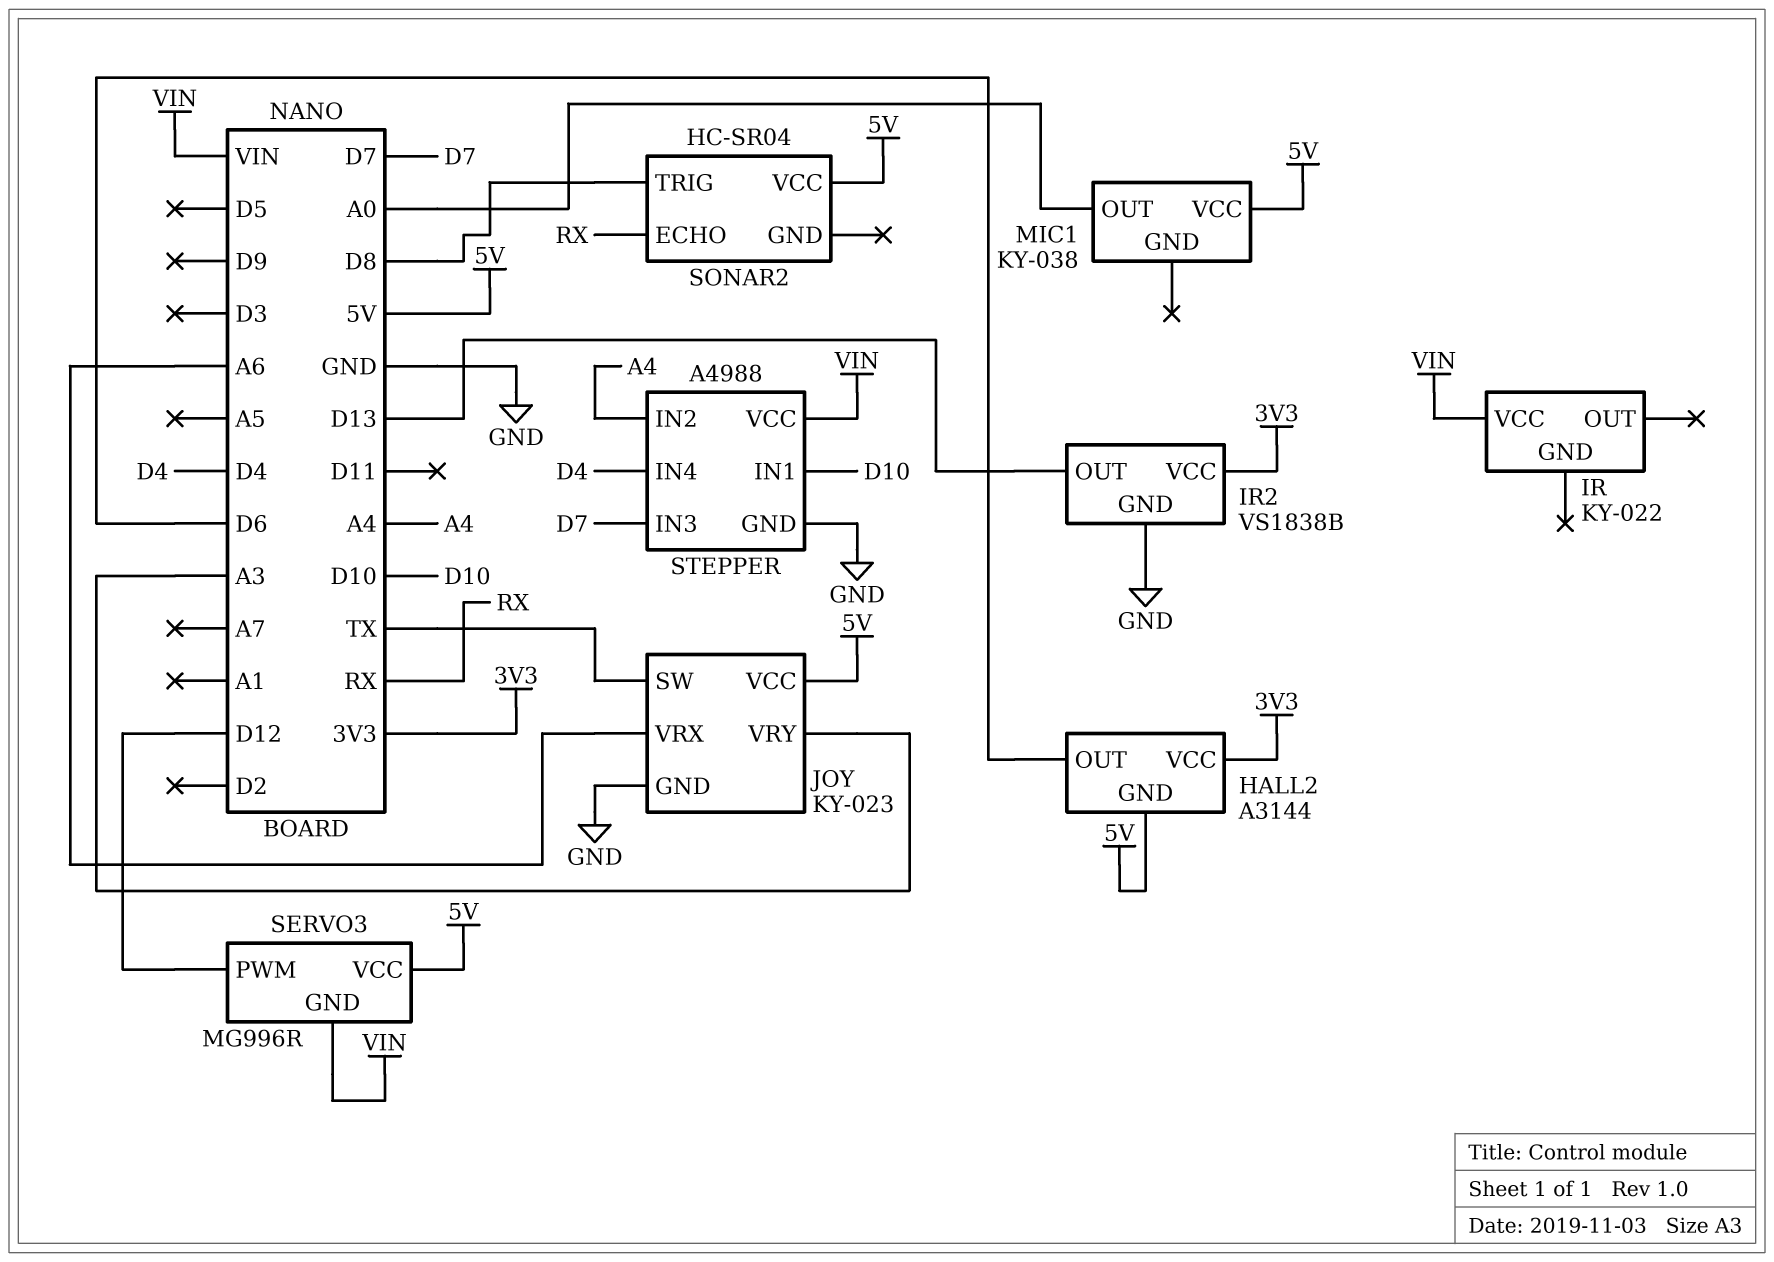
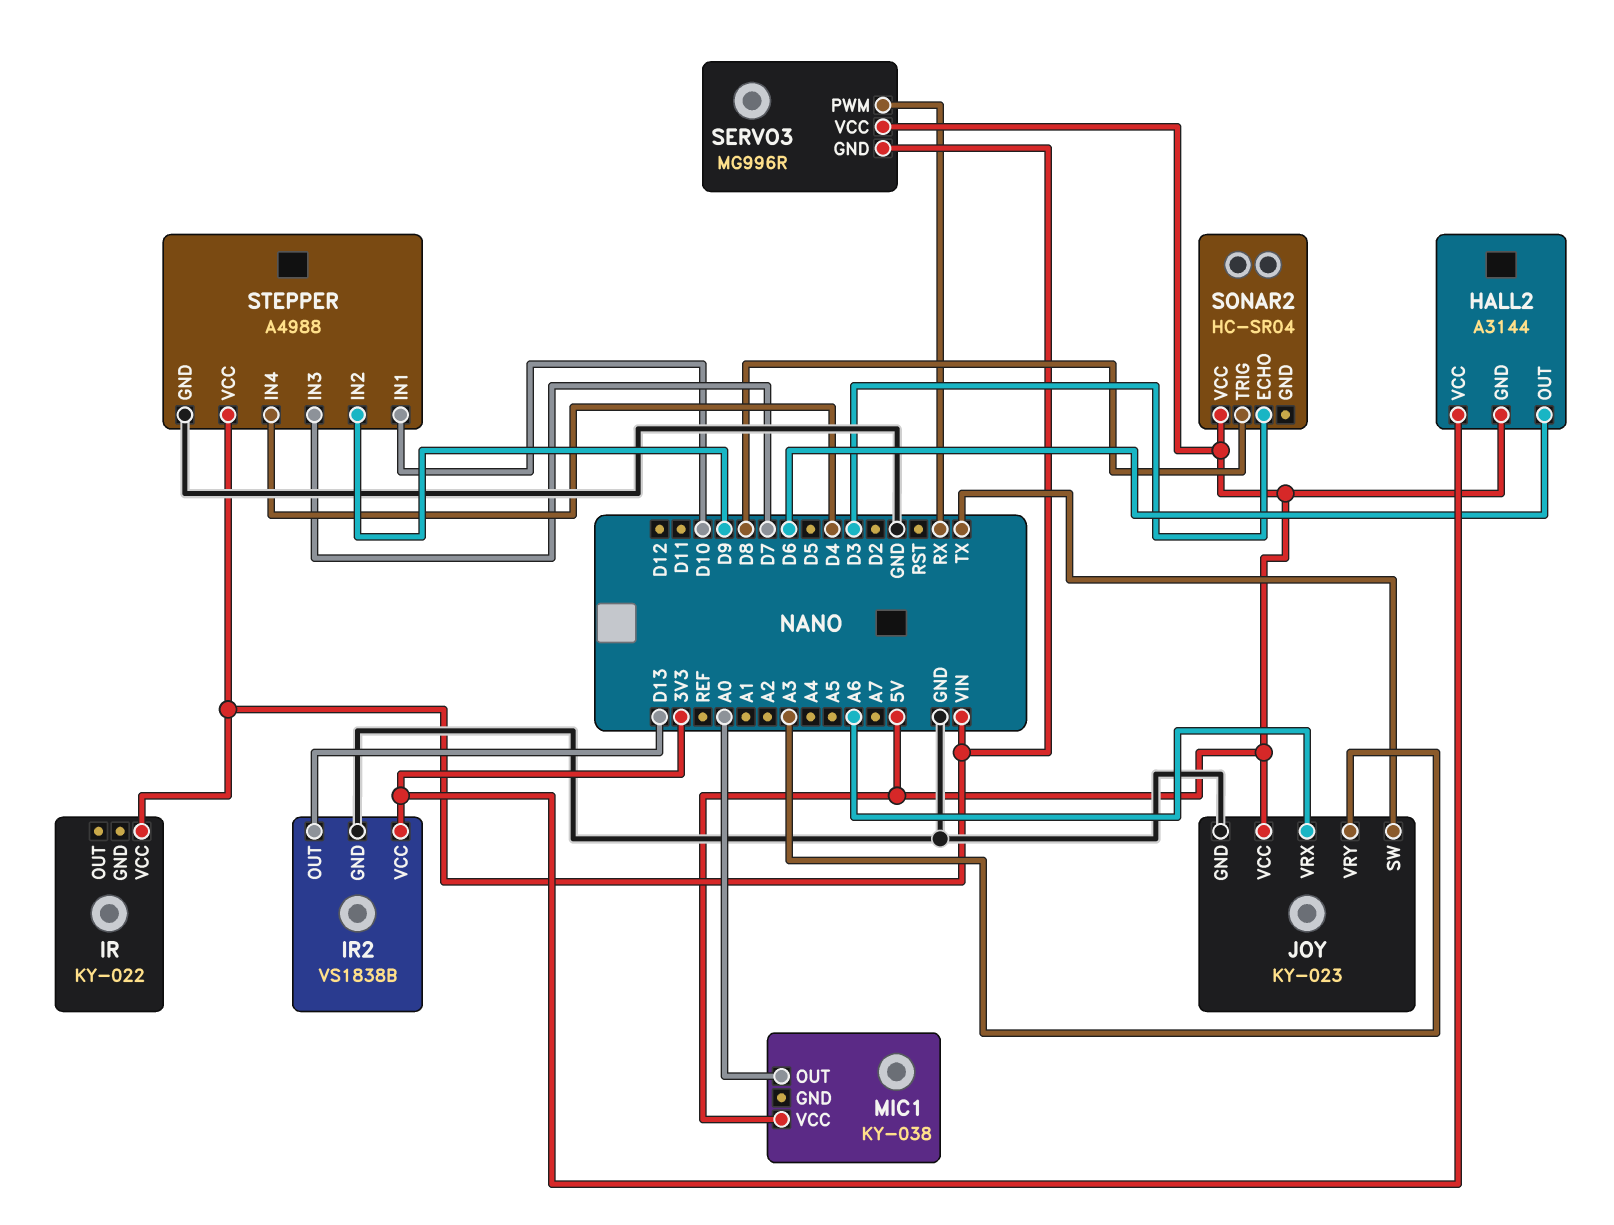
SERVO3 pin PWM: D12 -> RX
SONAR2 pin ECHO: RX -> D3
STEPPER pin IN2: A4 -> D9

